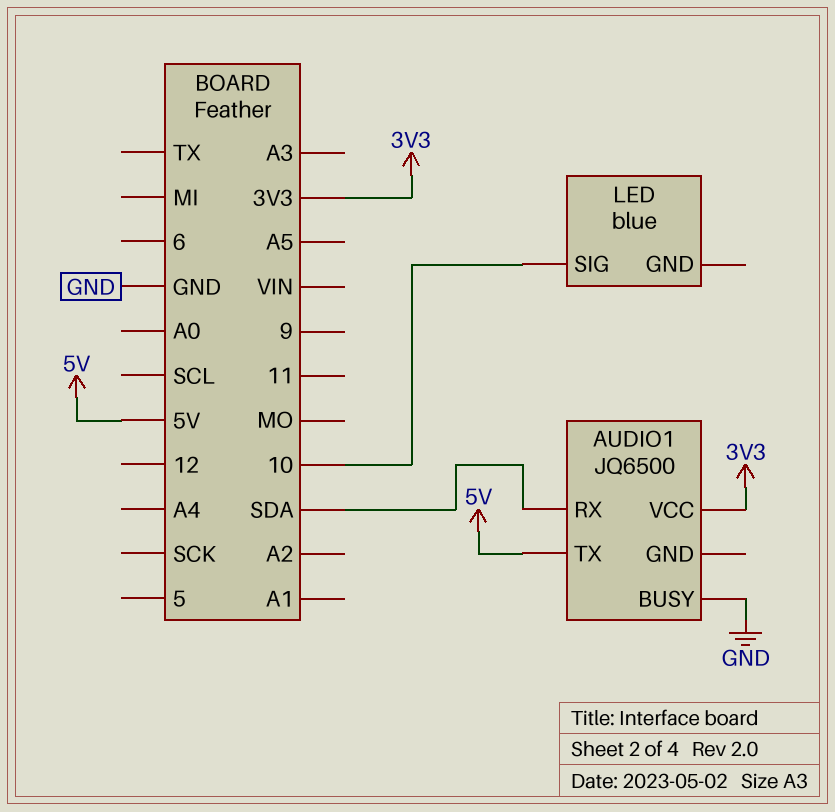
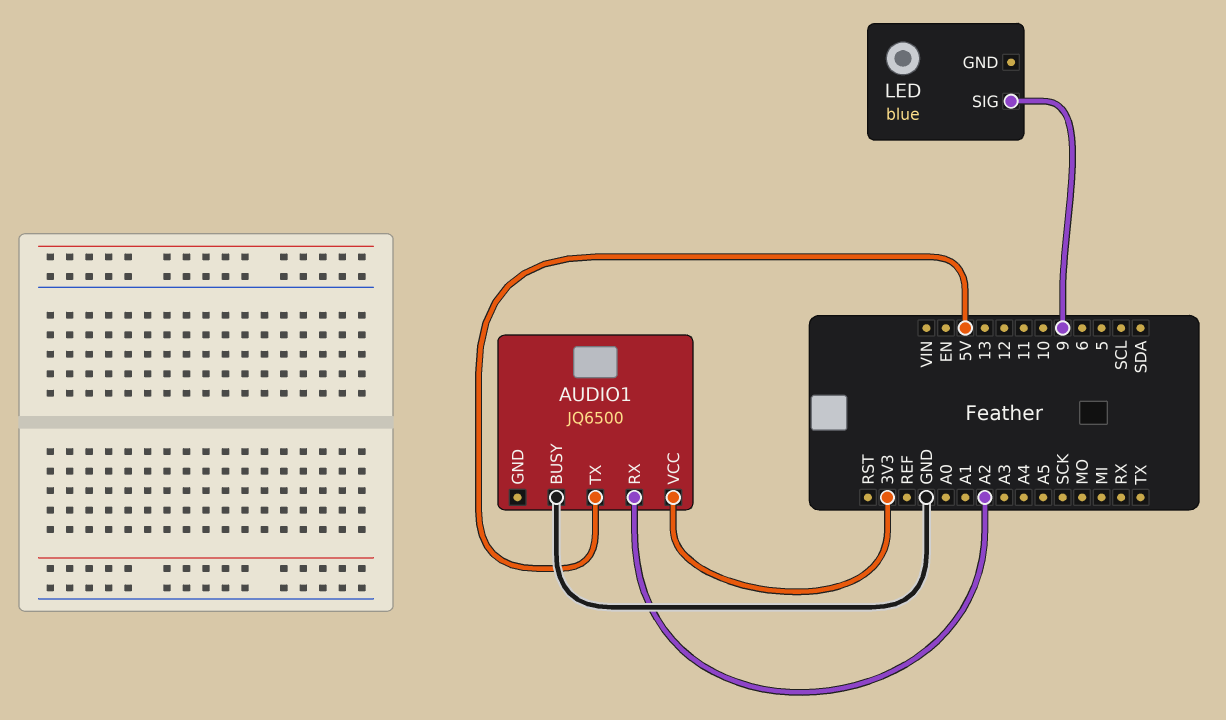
AUDIO1 pin RX: SDA -> A2
LED pin SIG: 10 -> 9

